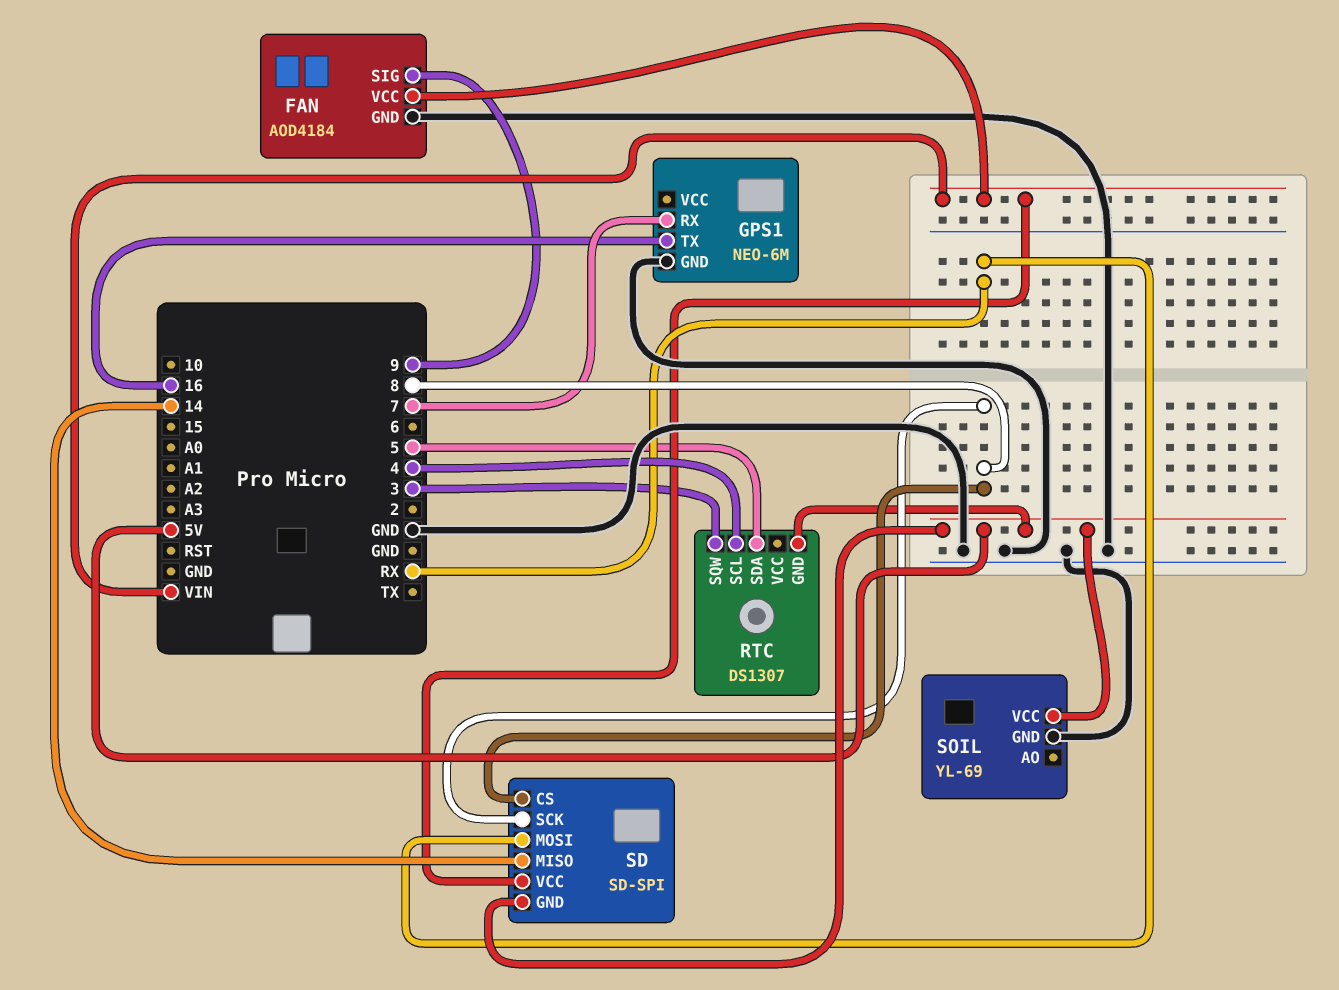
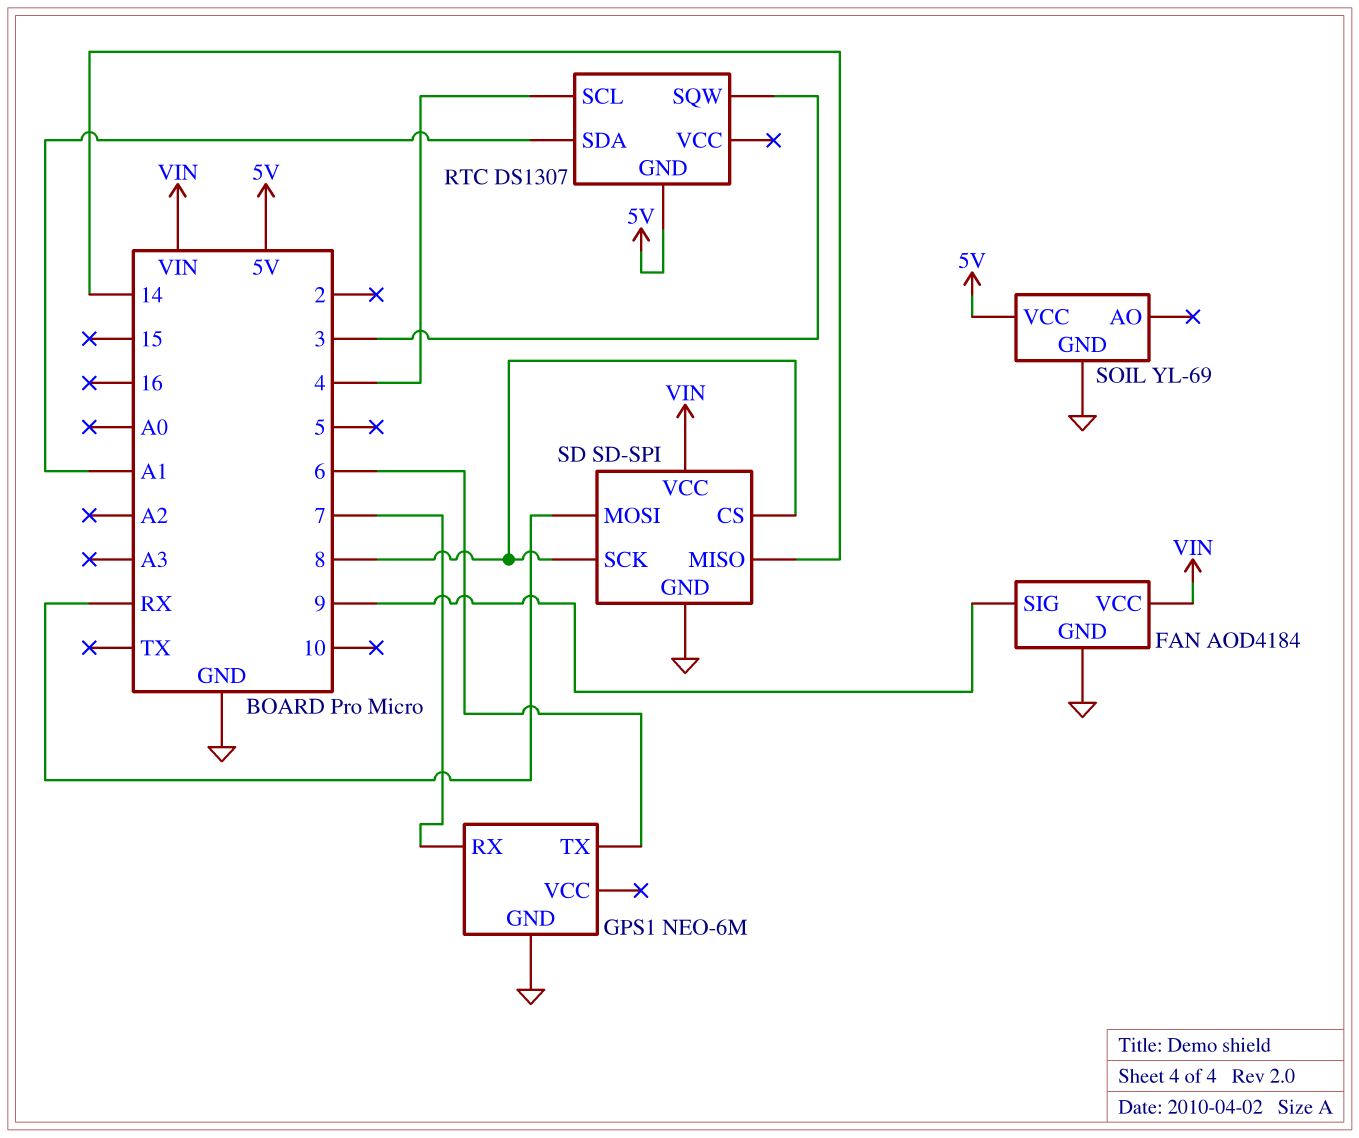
GPS1 pin TX: 16 -> 6
RTC pin SDA: 5 -> A1
SD pin GND: 5V -> GND

